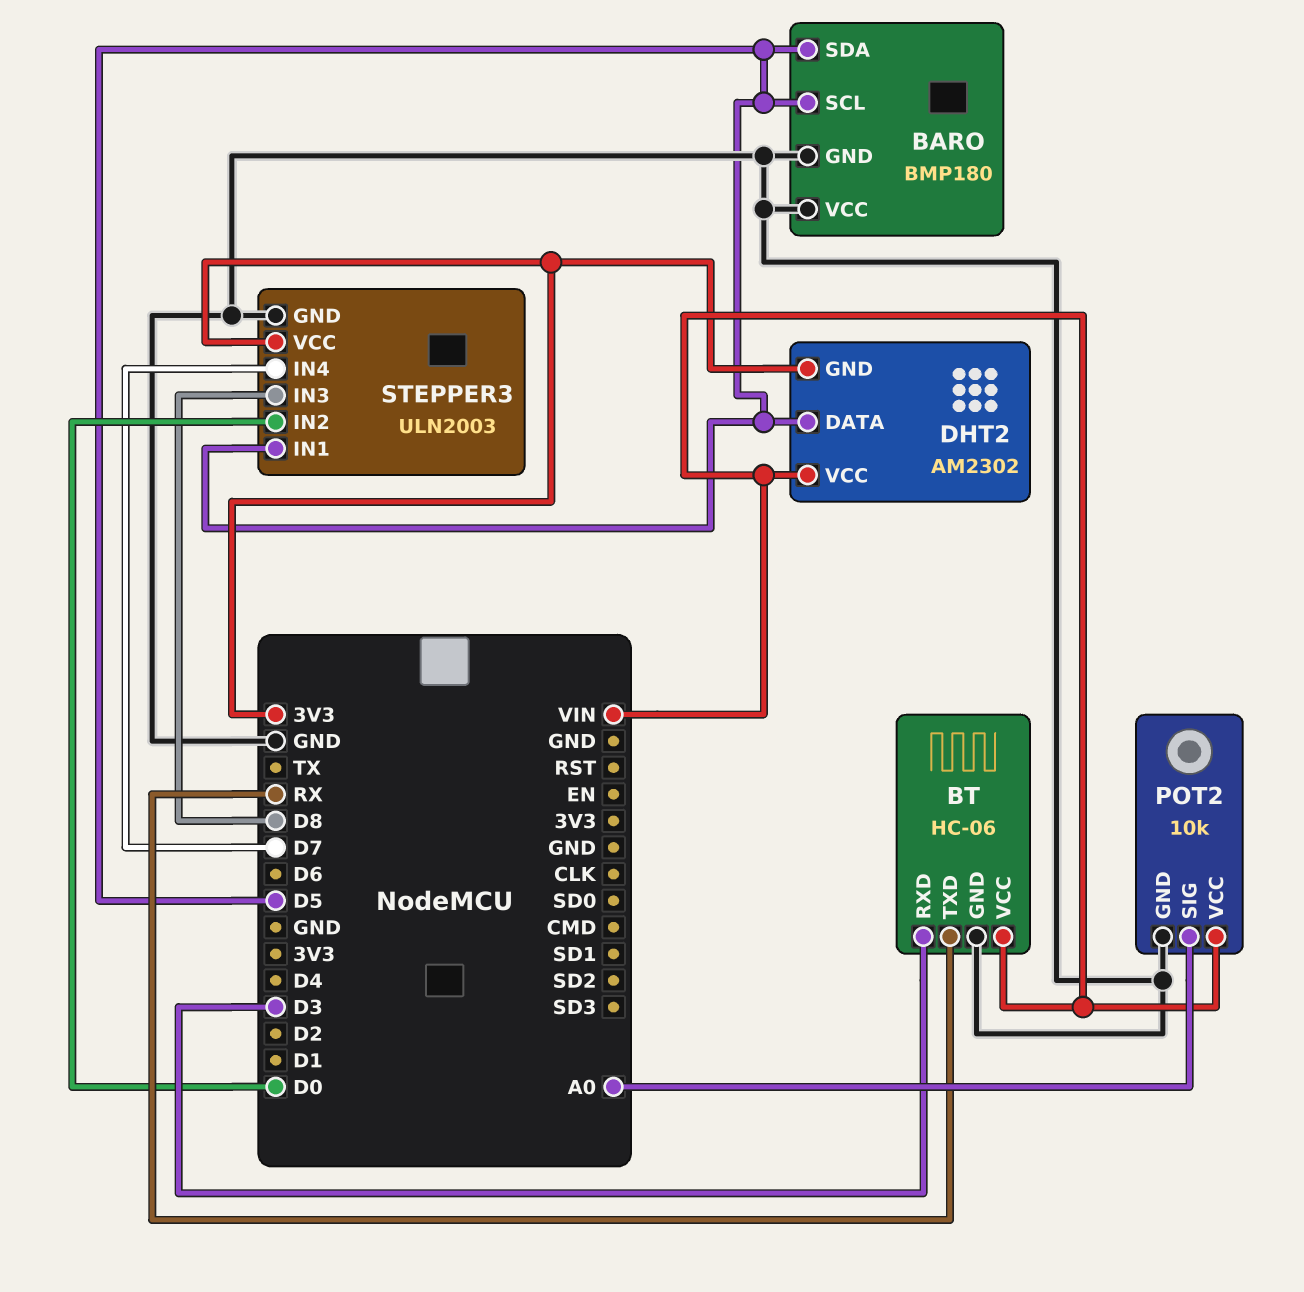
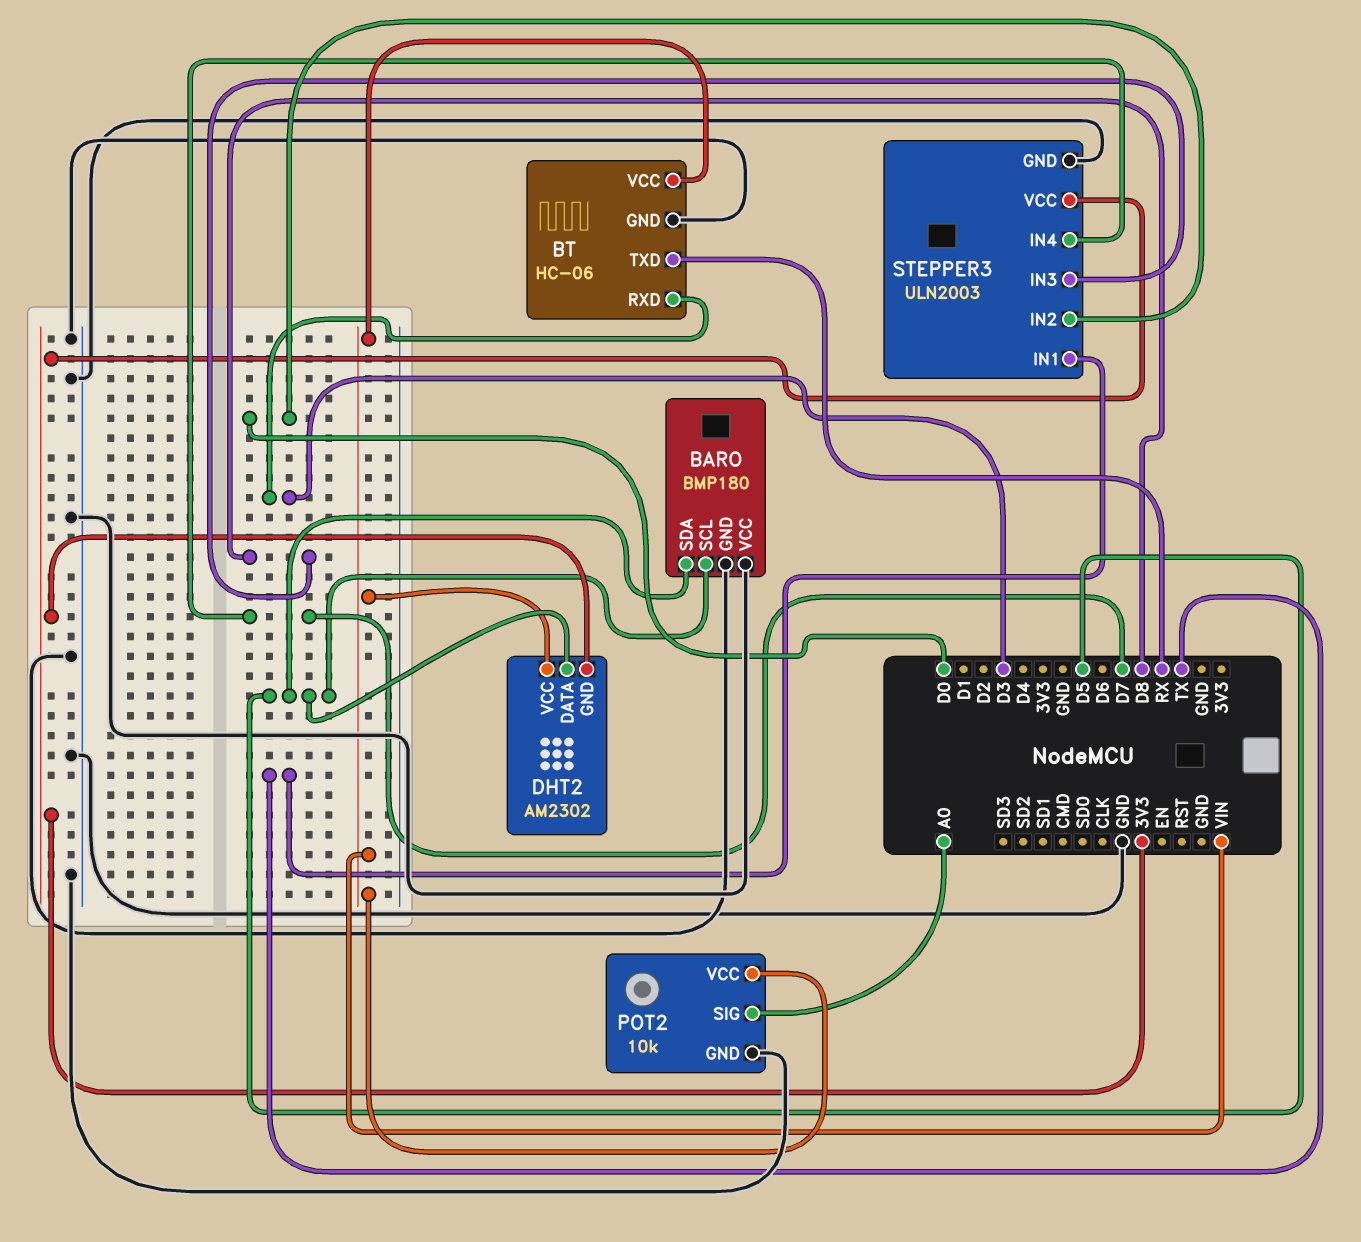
STEPPER3 pin IN1: D5 -> TX

